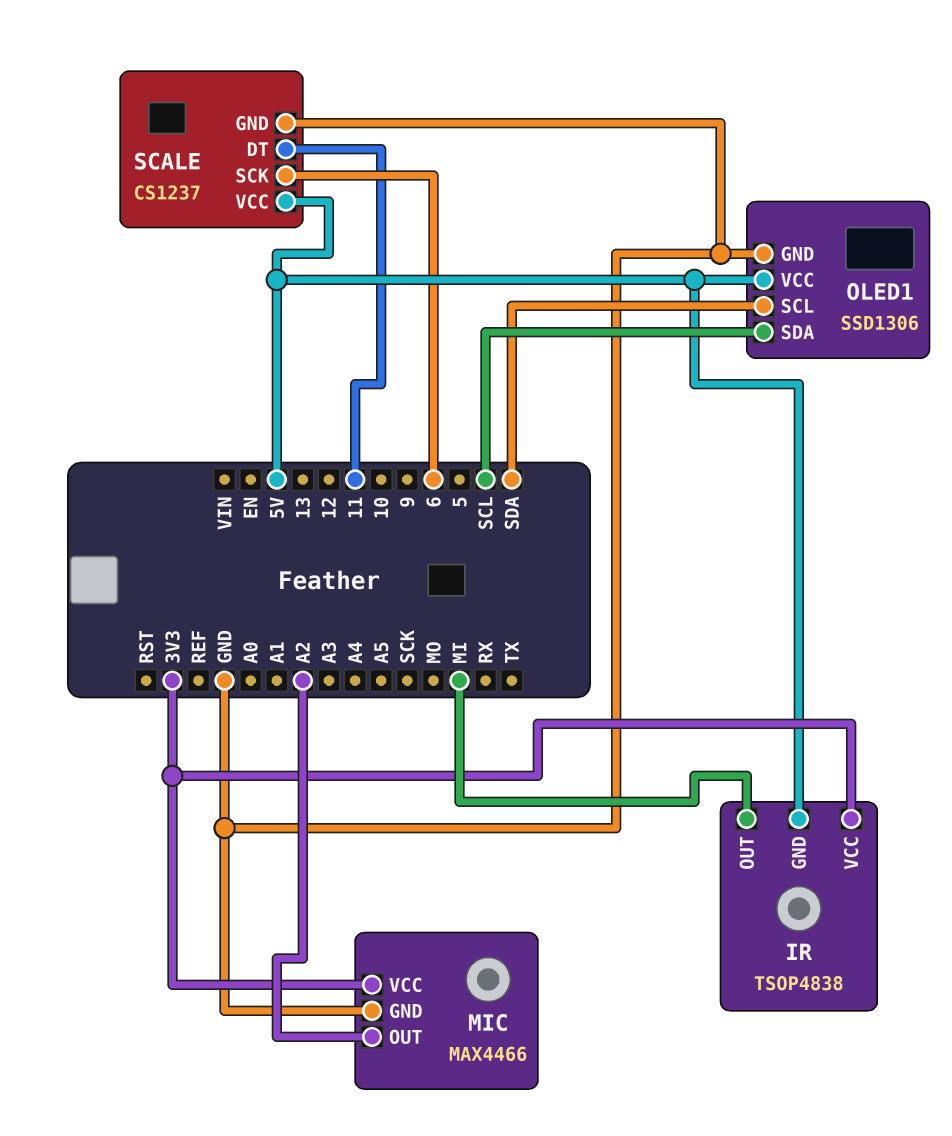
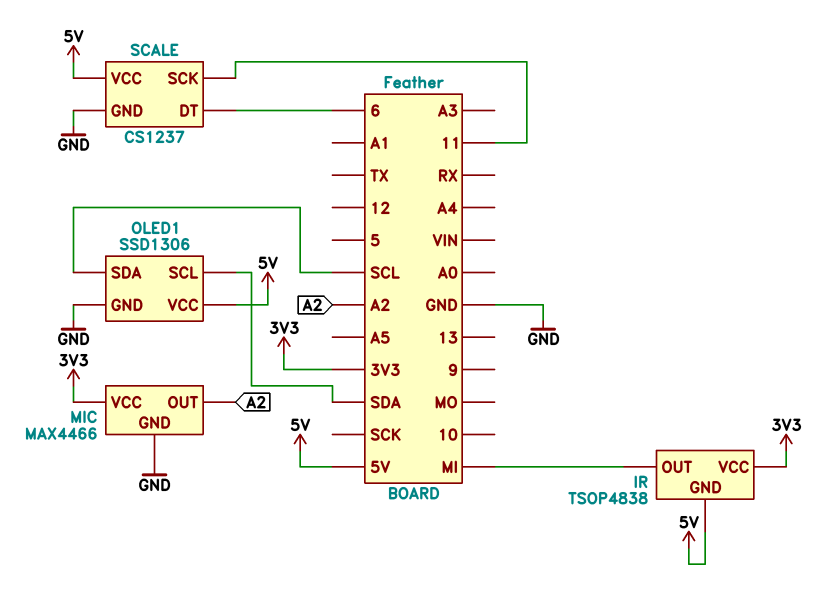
SCALE pin DT: 11 -> 6
SCALE pin SCK: 6 -> 11

